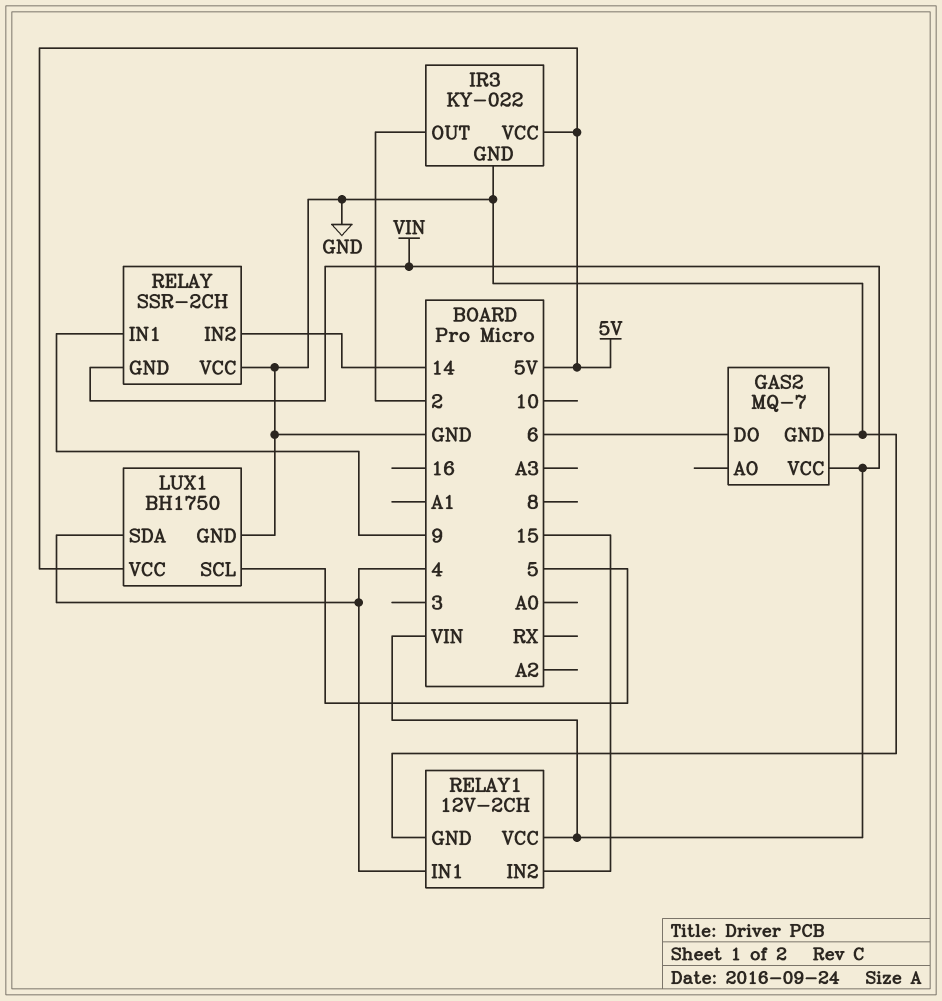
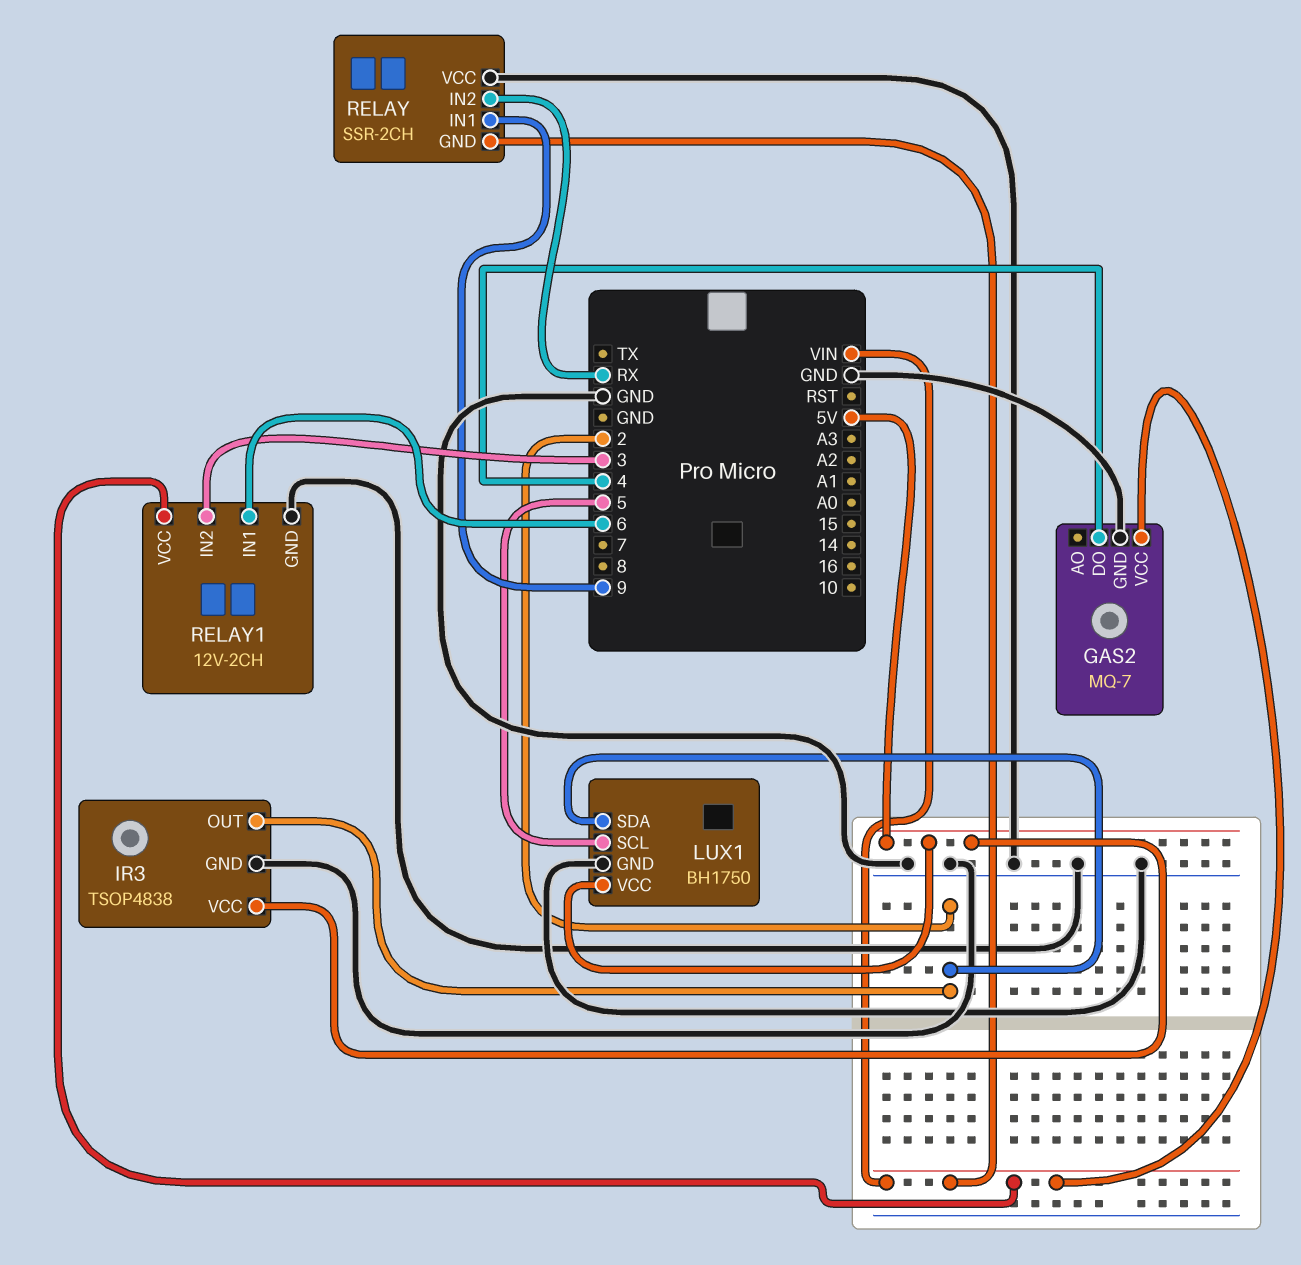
GAS2 pin DO: 6 -> 4
IR3: KY-022 -> TSOP4838
LUX1 pin SDA: 4 -> 2
RELAY pin IN2: 14 -> RX
RELAY1 pin IN1: 4 -> 6
RELAY1 pin IN2: 15 -> 3

